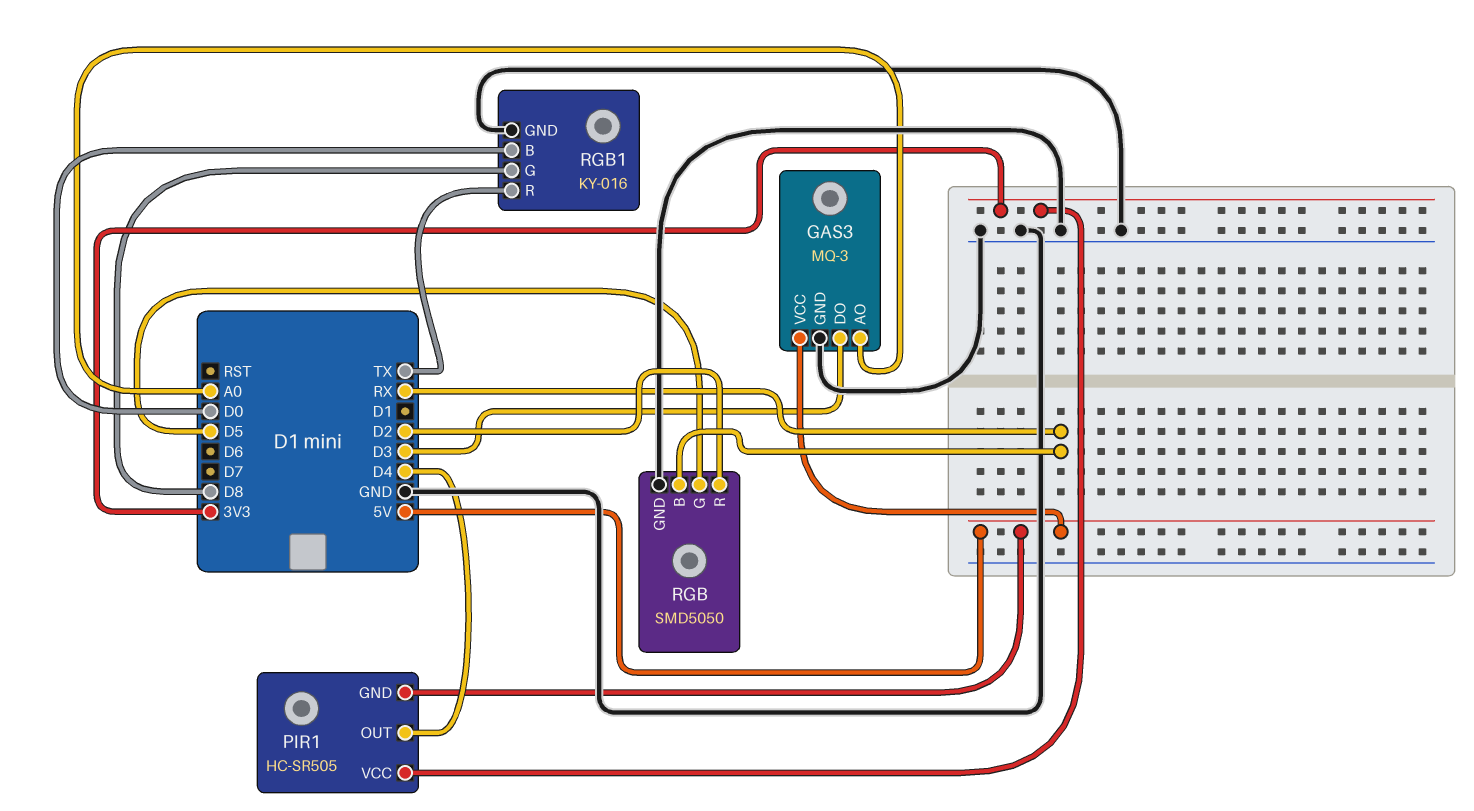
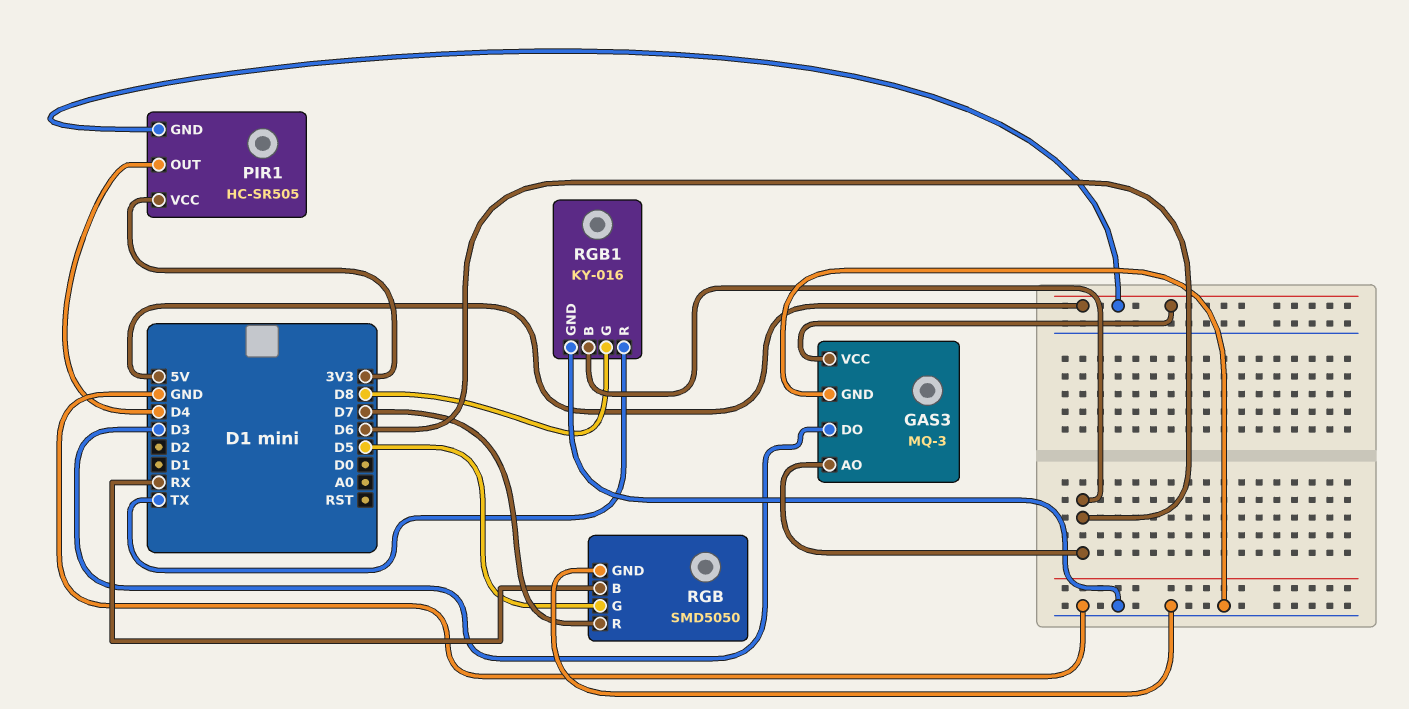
GAS3 pin AO: A0 -> D6
RGB pin R: D2 -> D7
RGB1 pin B: D0 -> D6

